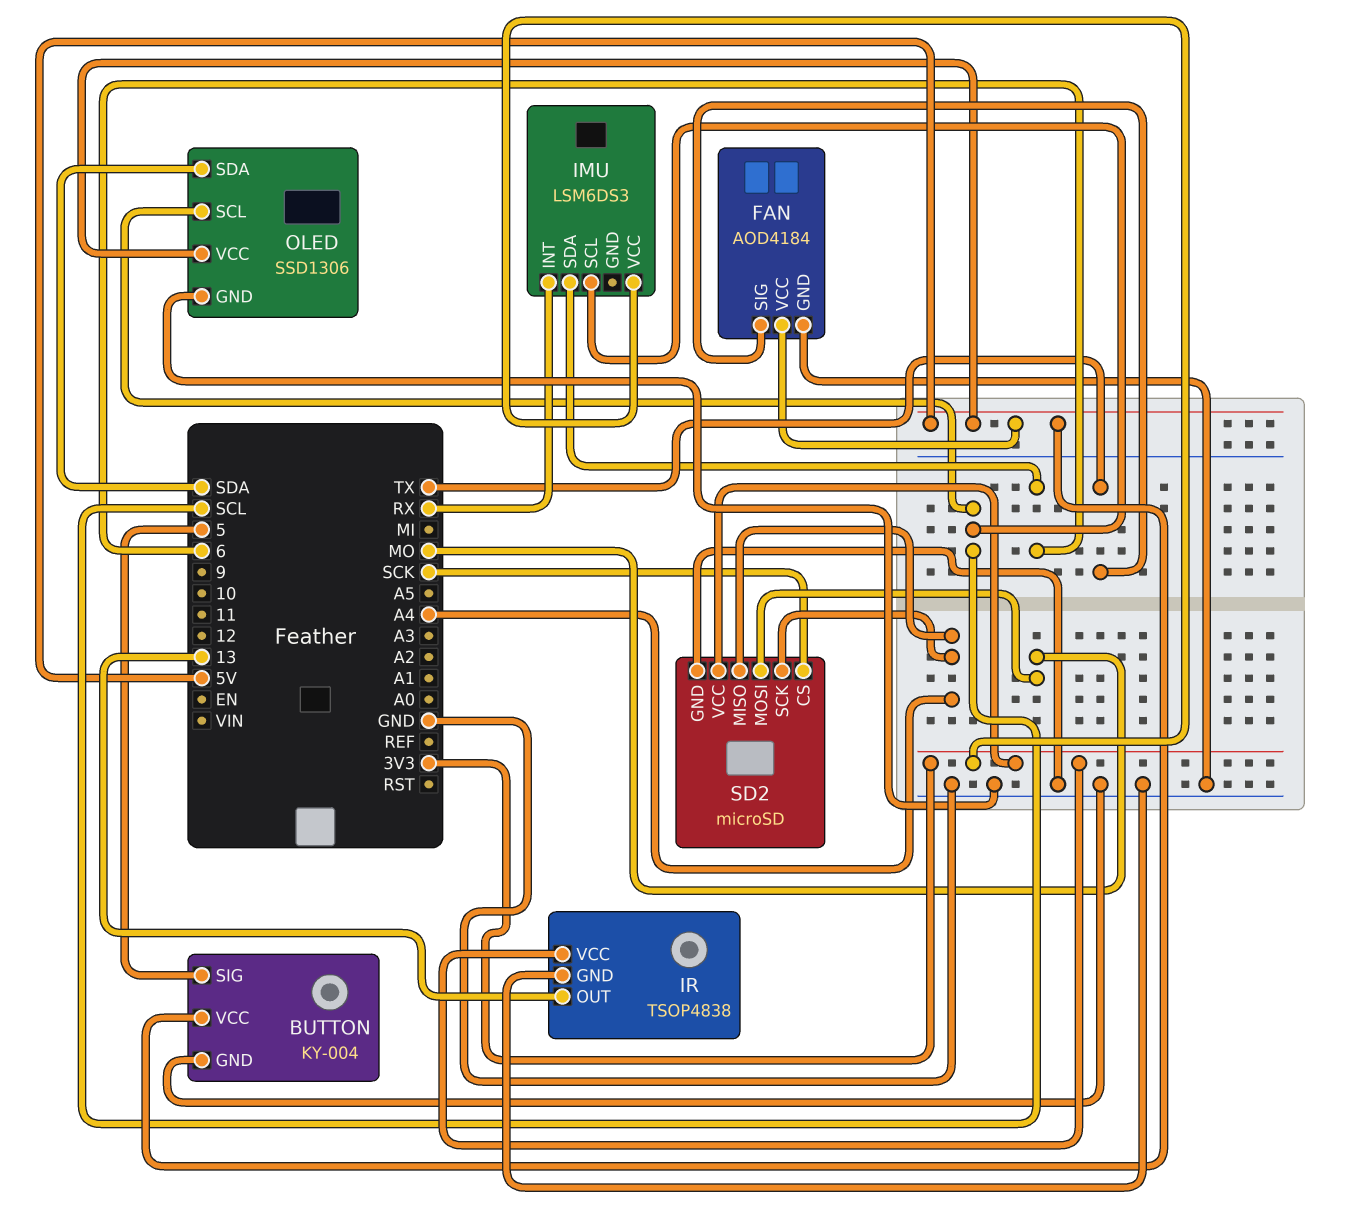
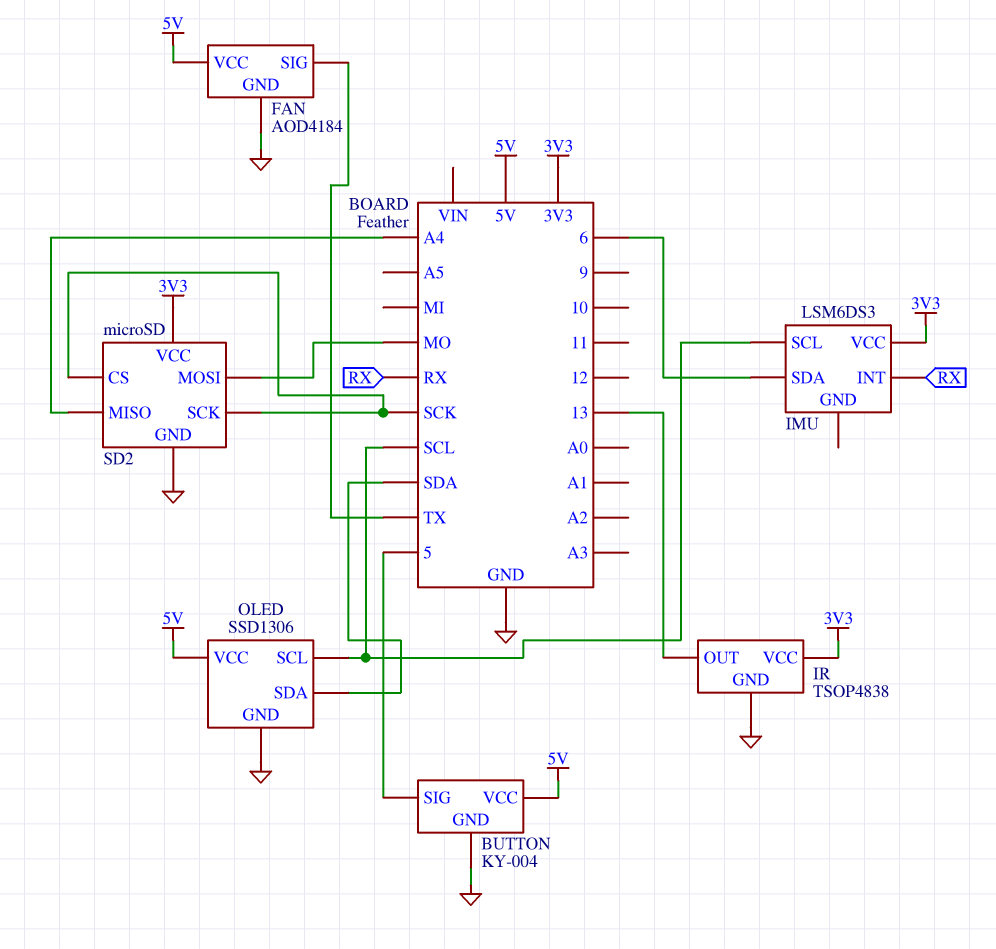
SD2 pin SCK: A4 -> SCK

